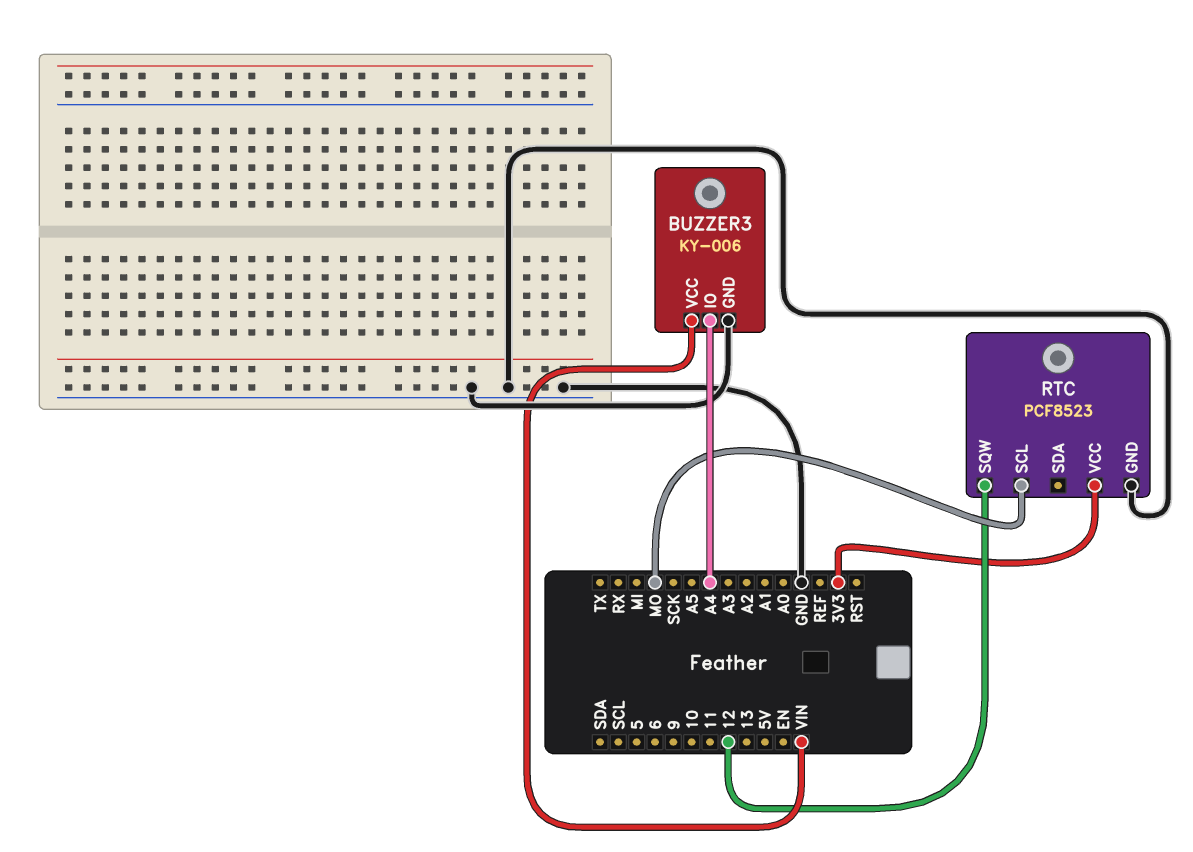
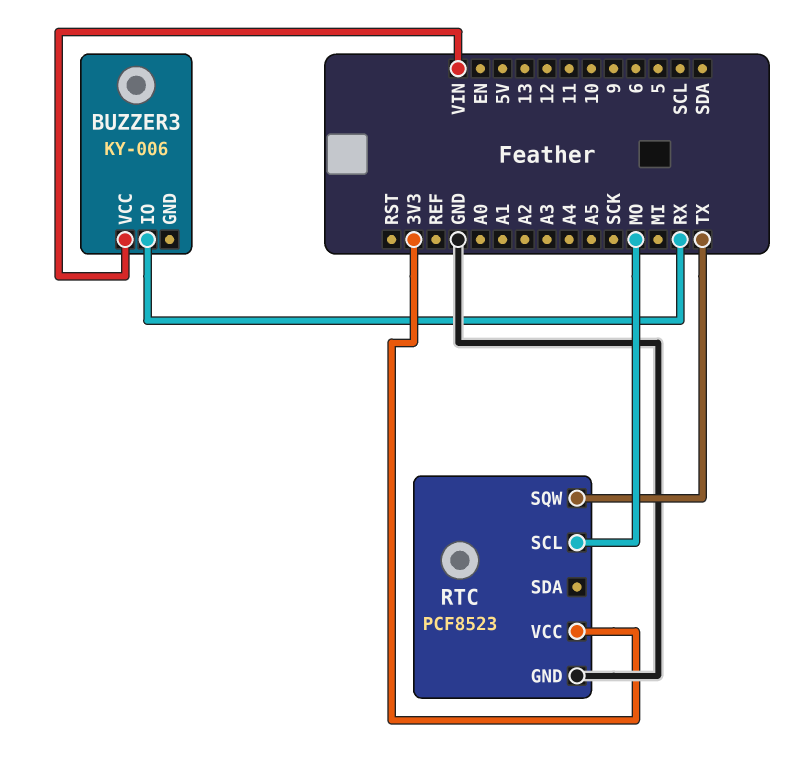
BUZZER3 pin GND: GND -> none
BUZZER3 pin IO: A4 -> RX
RTC pin SQW: 12 -> TX

